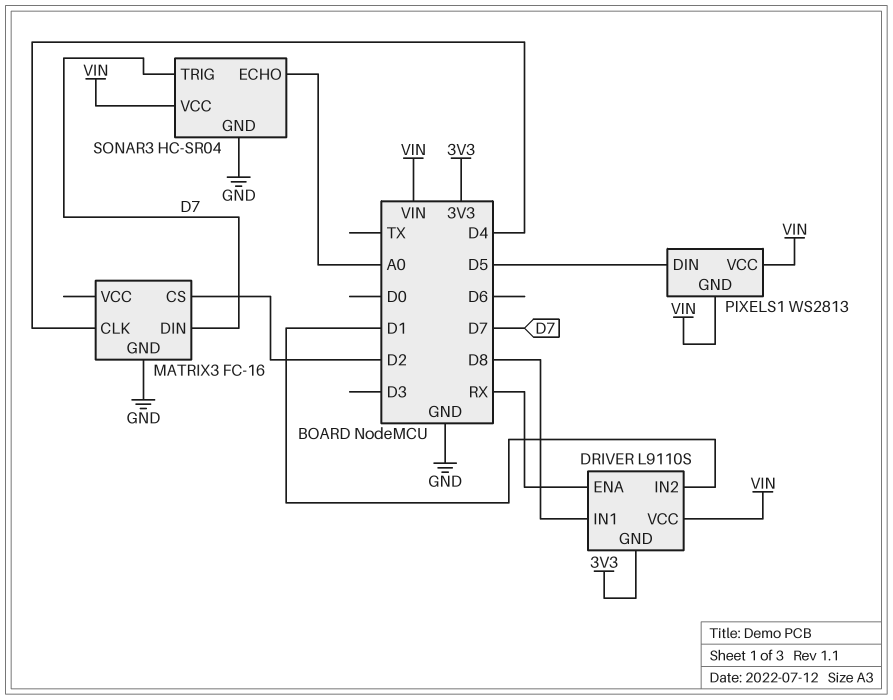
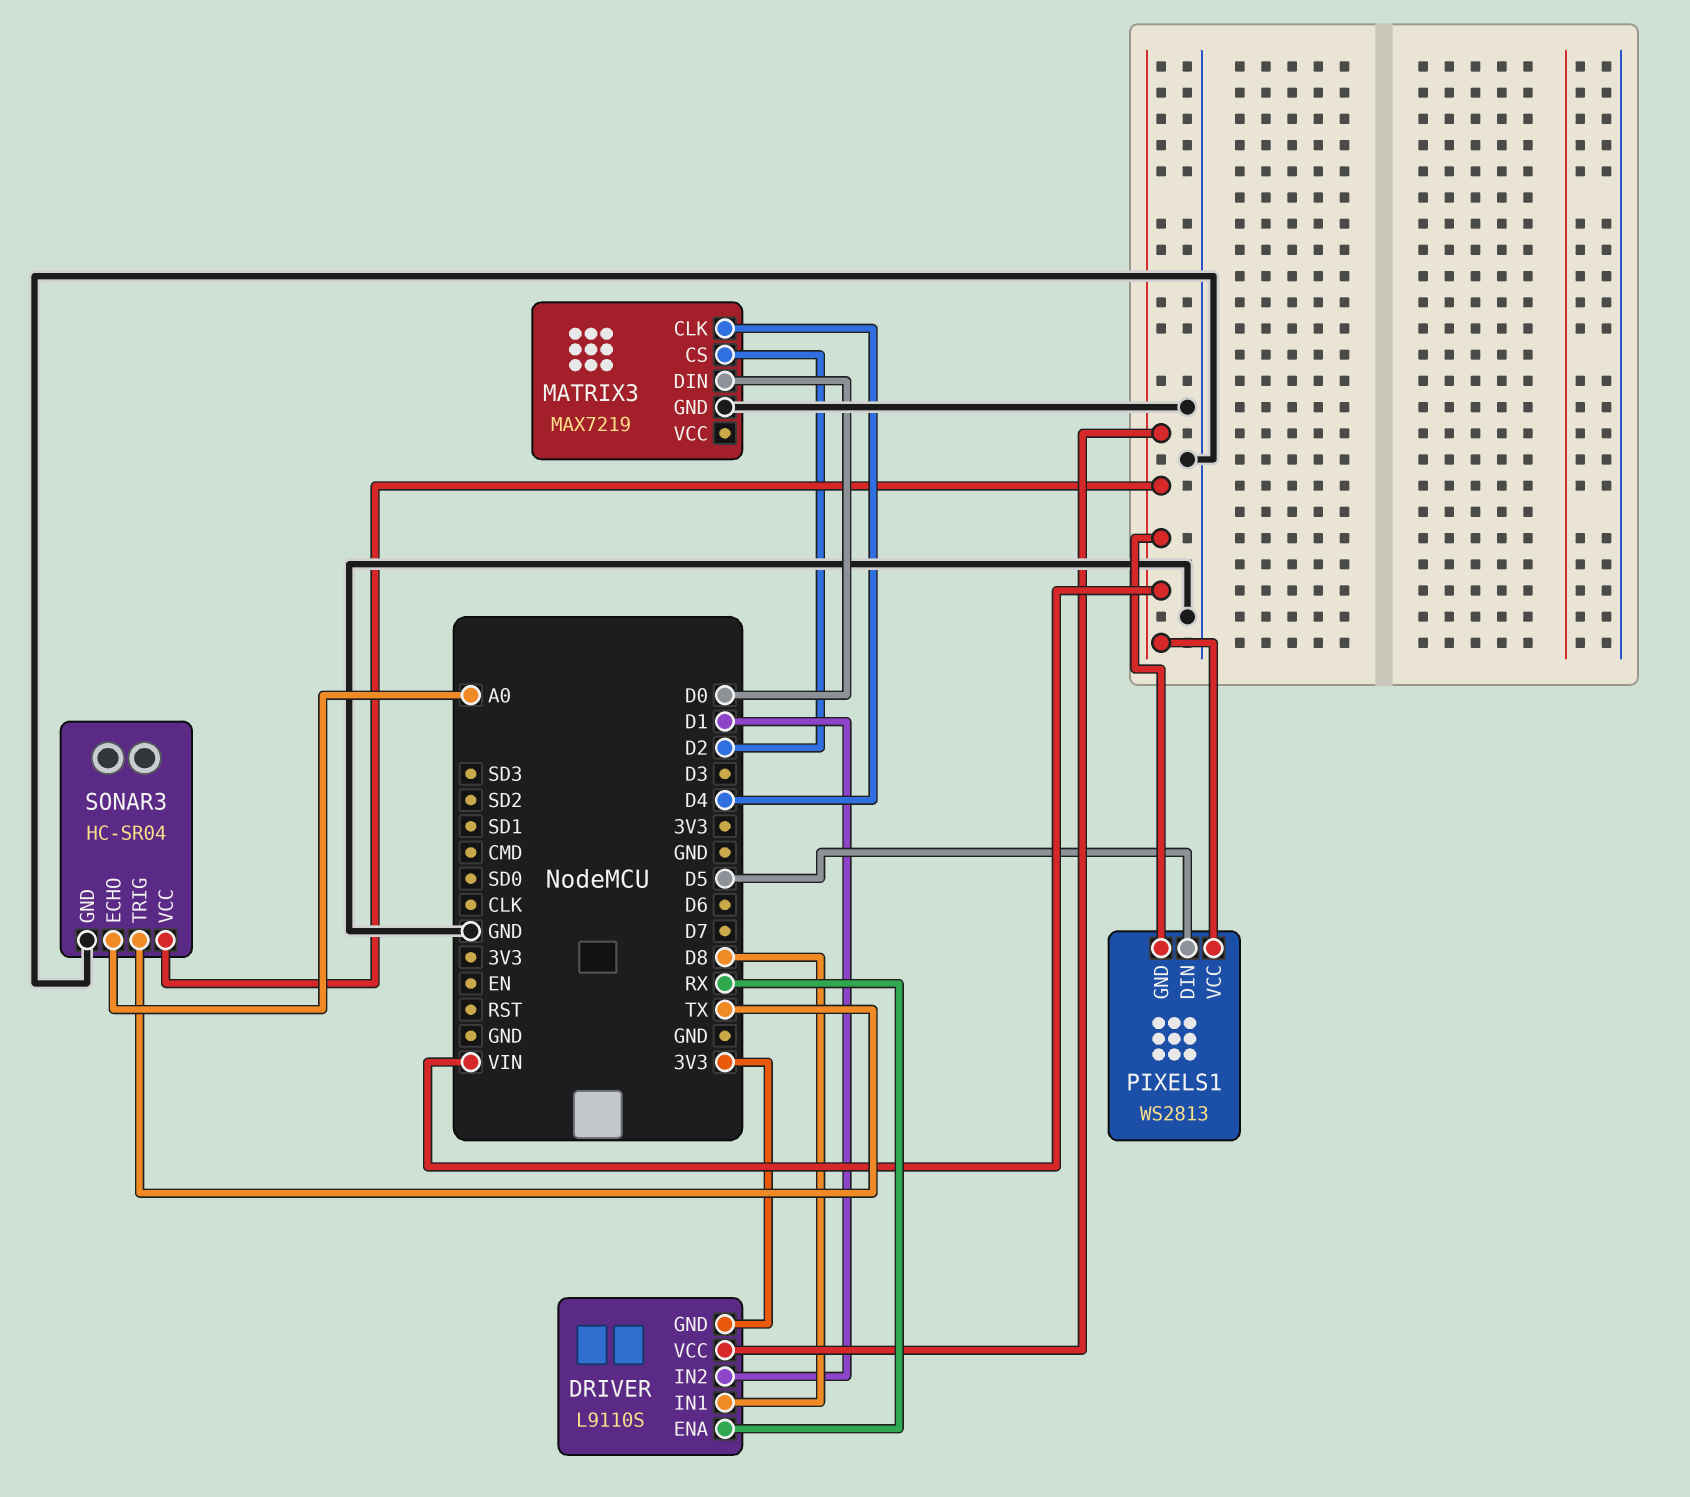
MATRIX3: FC-16 -> MAX7219
MATRIX3 pin DIN: D7 -> D0
SONAR3 pin TRIG: D7 -> TX

